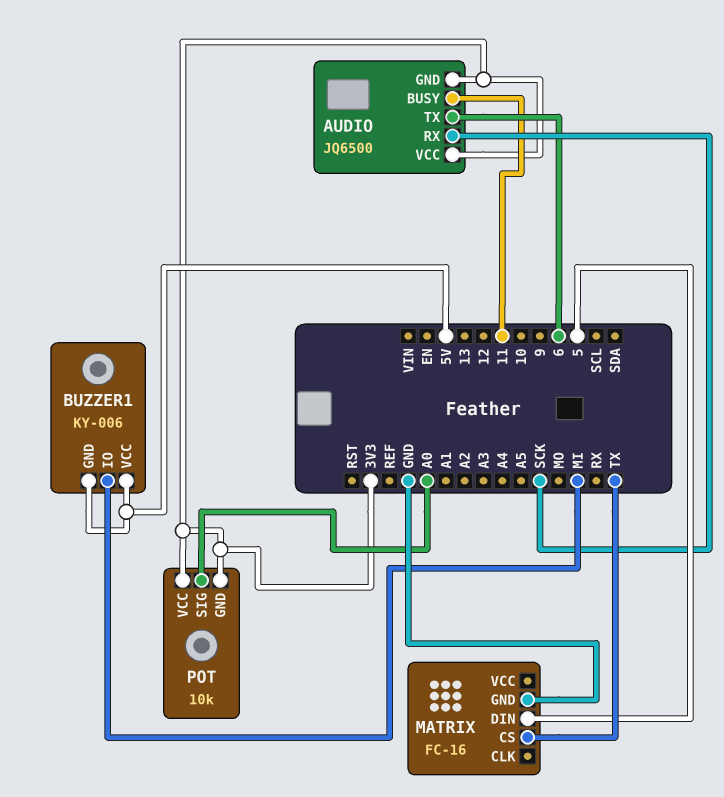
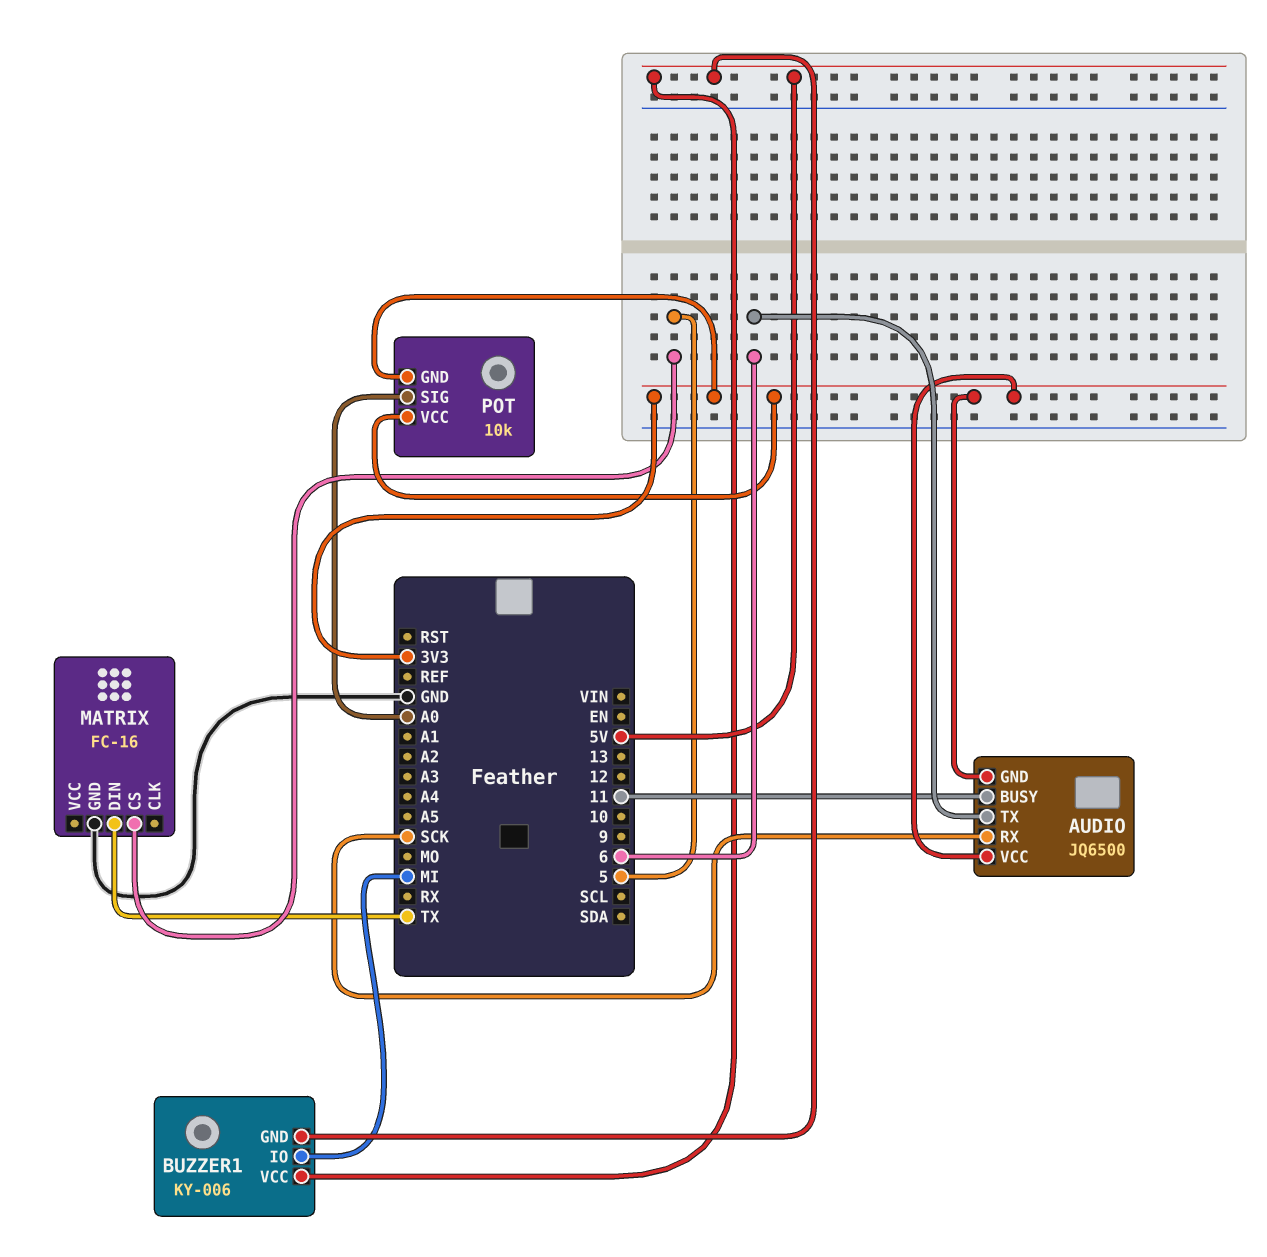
MATRIX pin CS: TX -> 5
MATRIX pin DIN: 5 -> TX

